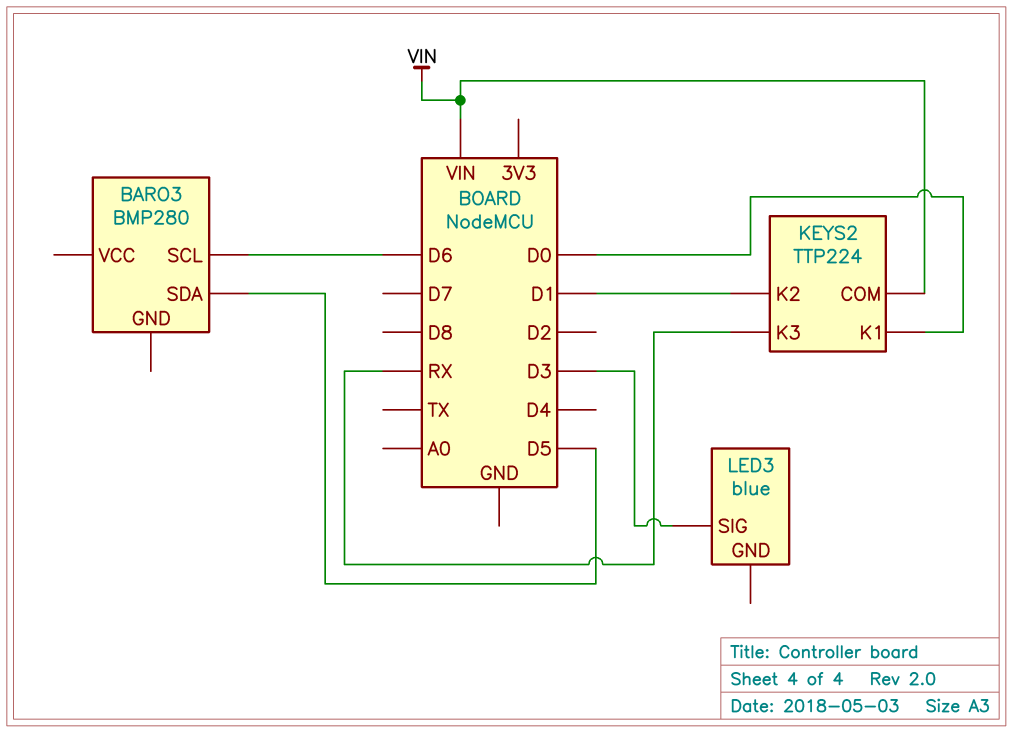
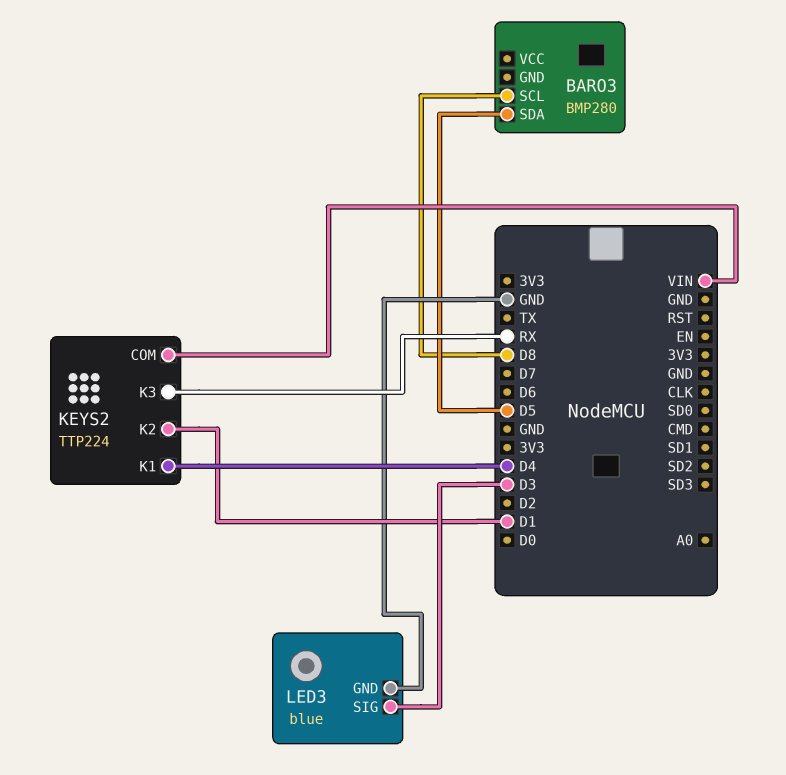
BARO3 pin SCL: D6 -> D8
KEYS2 pin K1: D0 -> D4
LED3 pin GND: none -> GND

